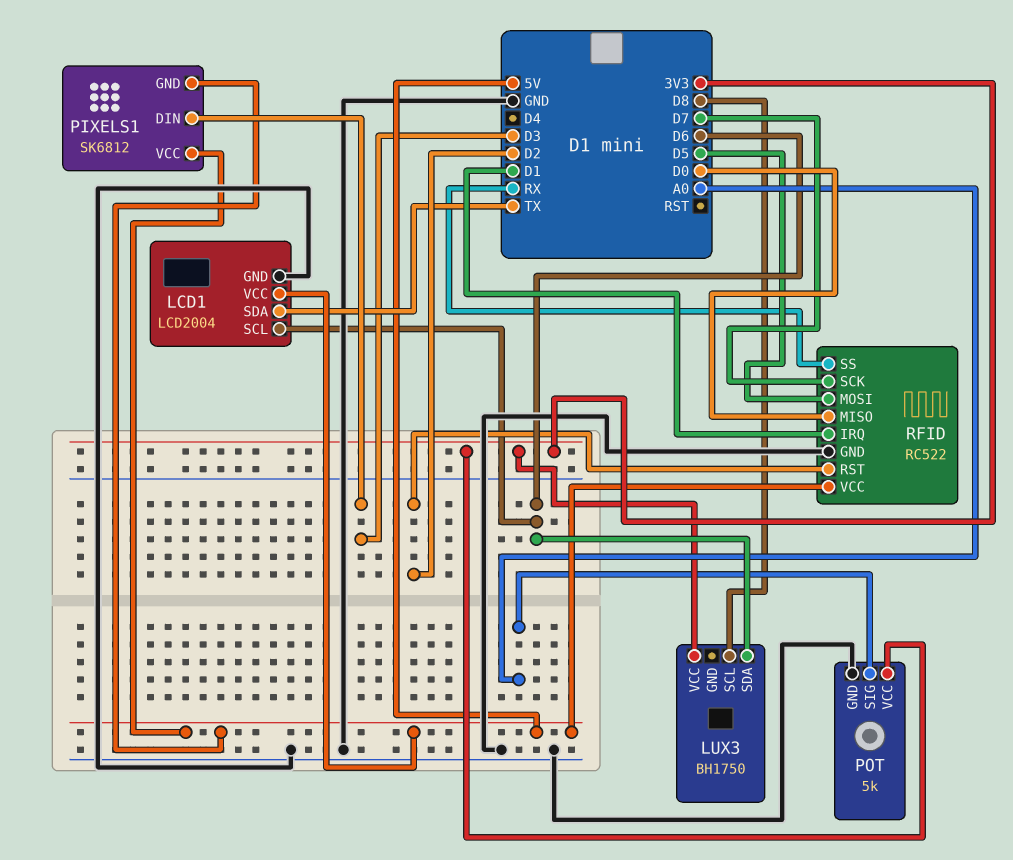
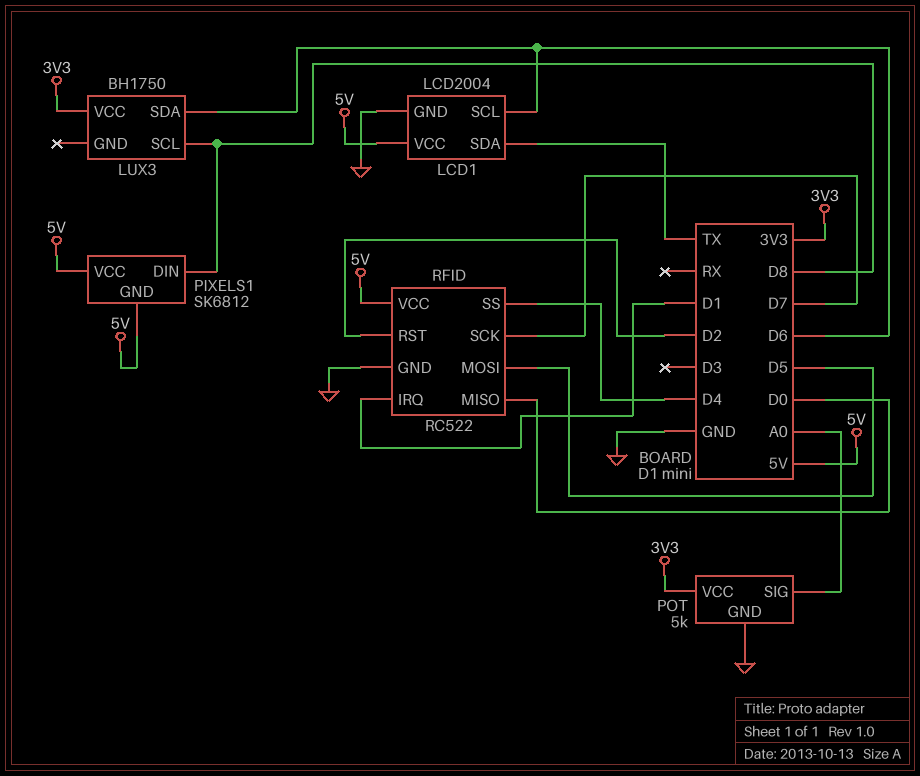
PIXELS1 pin DIN: D3 -> D8
RFID pin SS: RX -> D4

